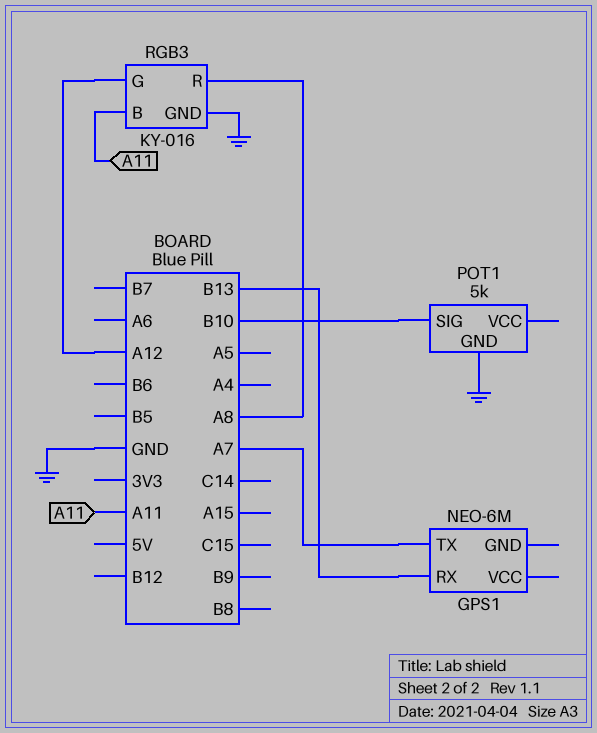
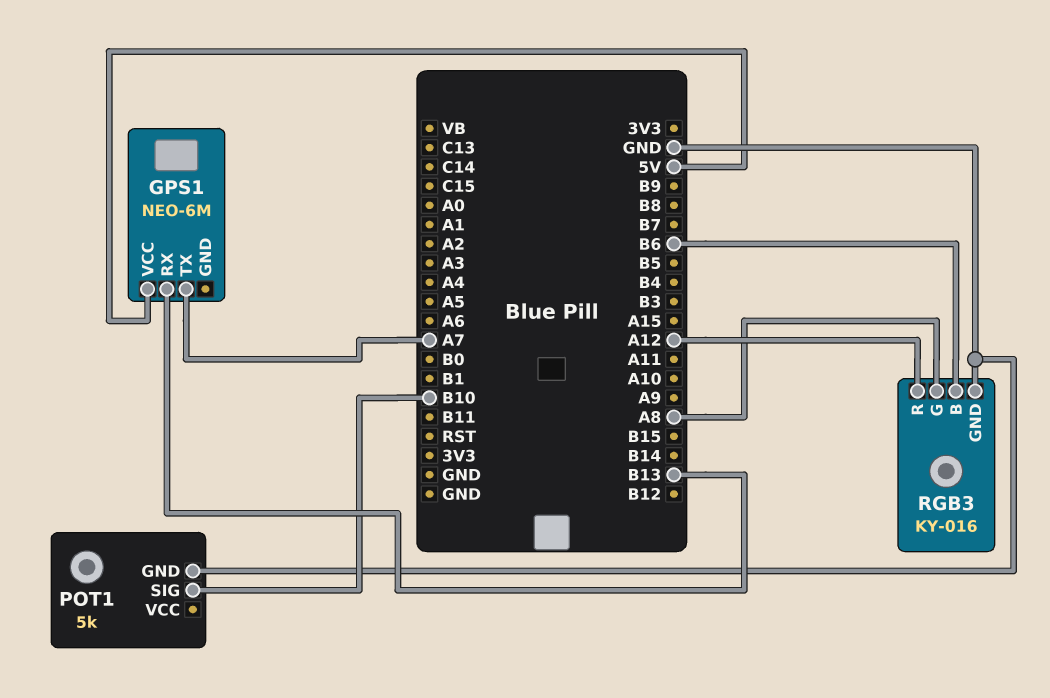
GPS1 pin VCC: none -> 5V
RGB3 pin B: A11 -> B6
RGB3 pin G: A12 -> A8
RGB3 pin R: A8 -> A12

